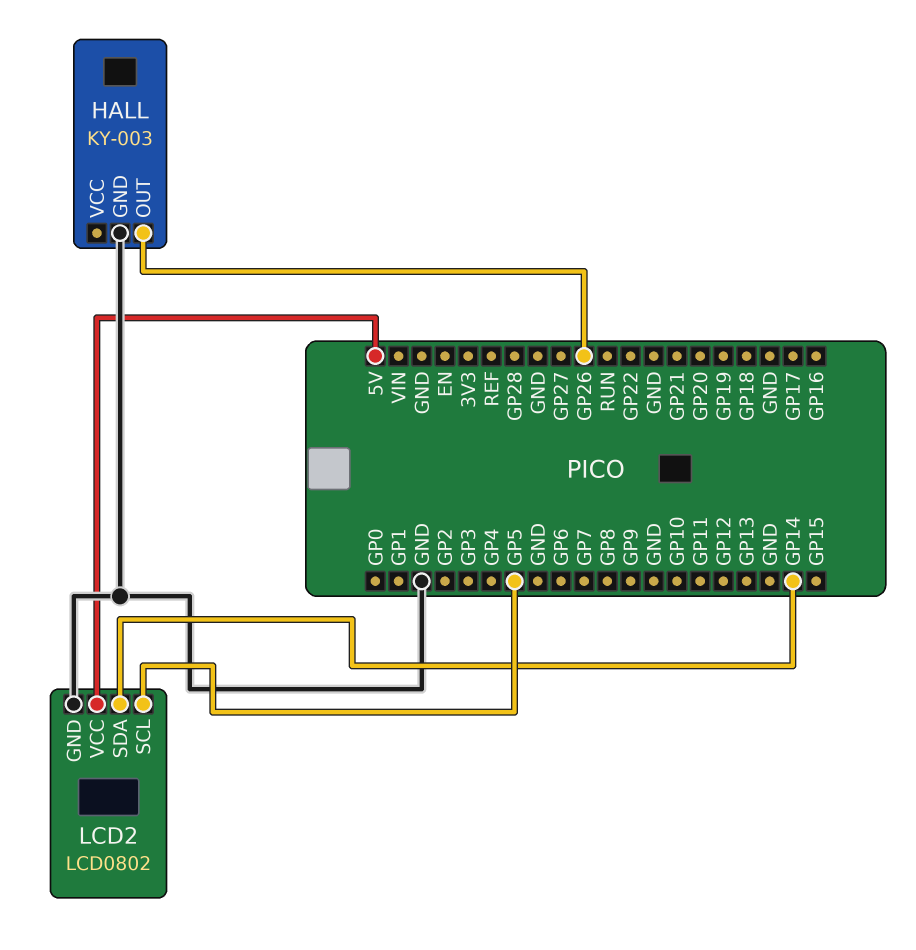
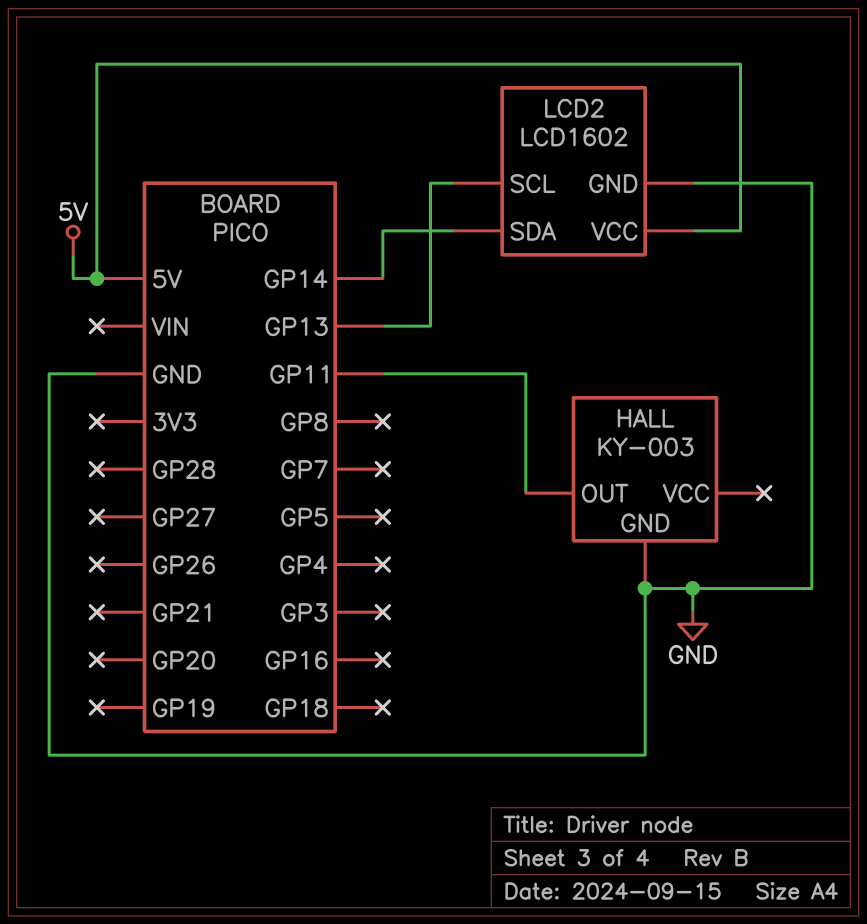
HALL pin OUT: GP26 -> GP11
LCD2: LCD0802 -> LCD1602
LCD2 pin SCL: GP5 -> GP13

